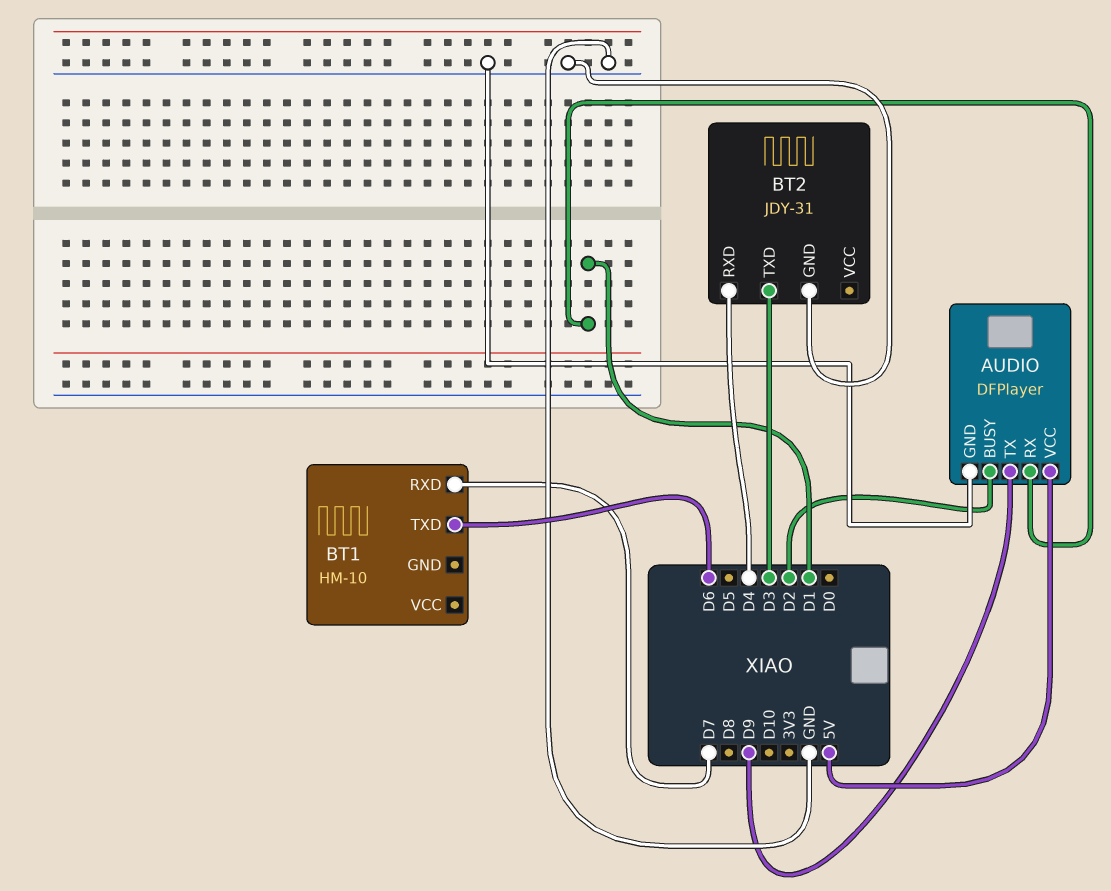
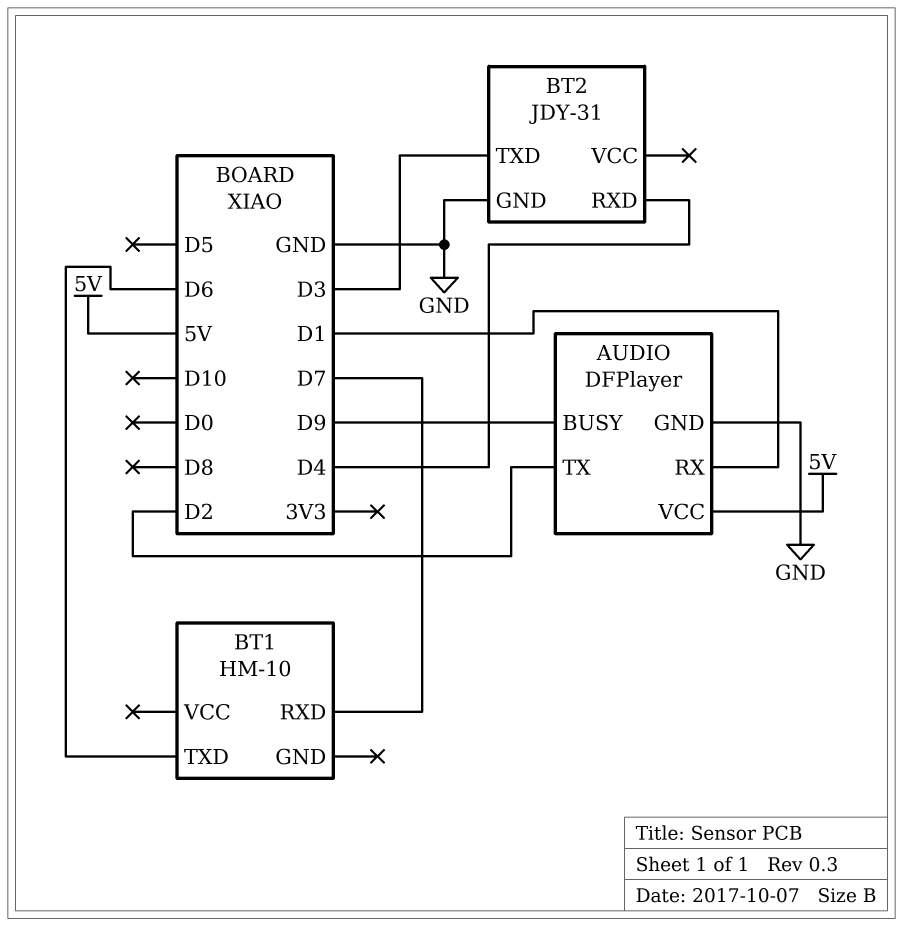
AUDIO pin BUSY: D2 -> D9
AUDIO pin TX: D9 -> D2

